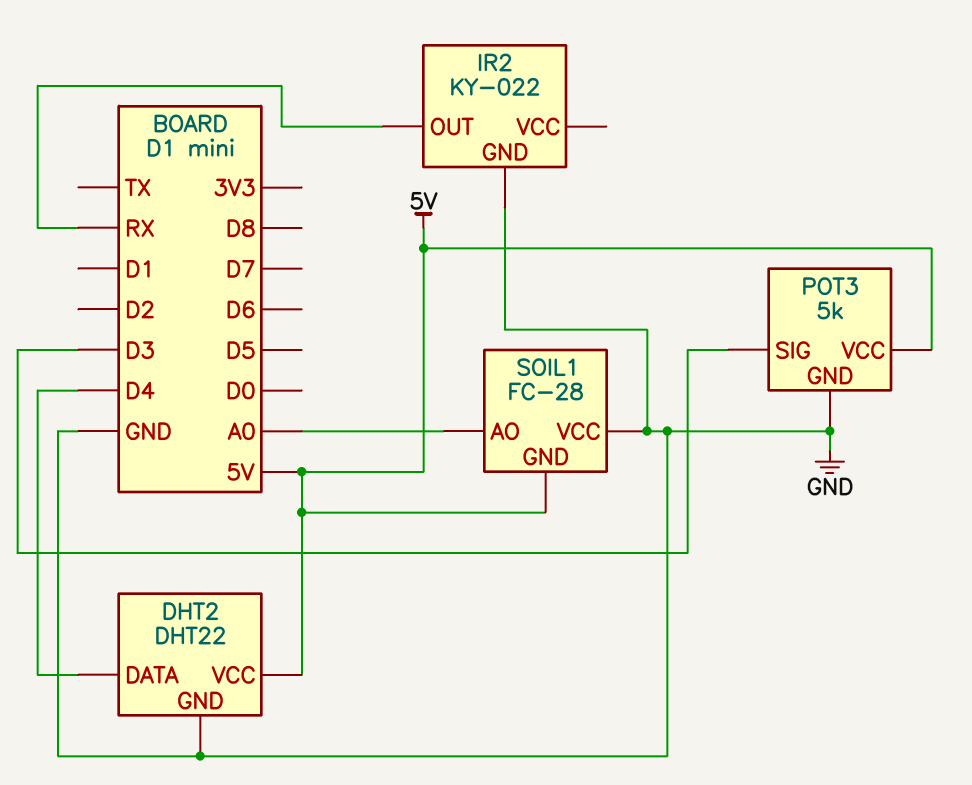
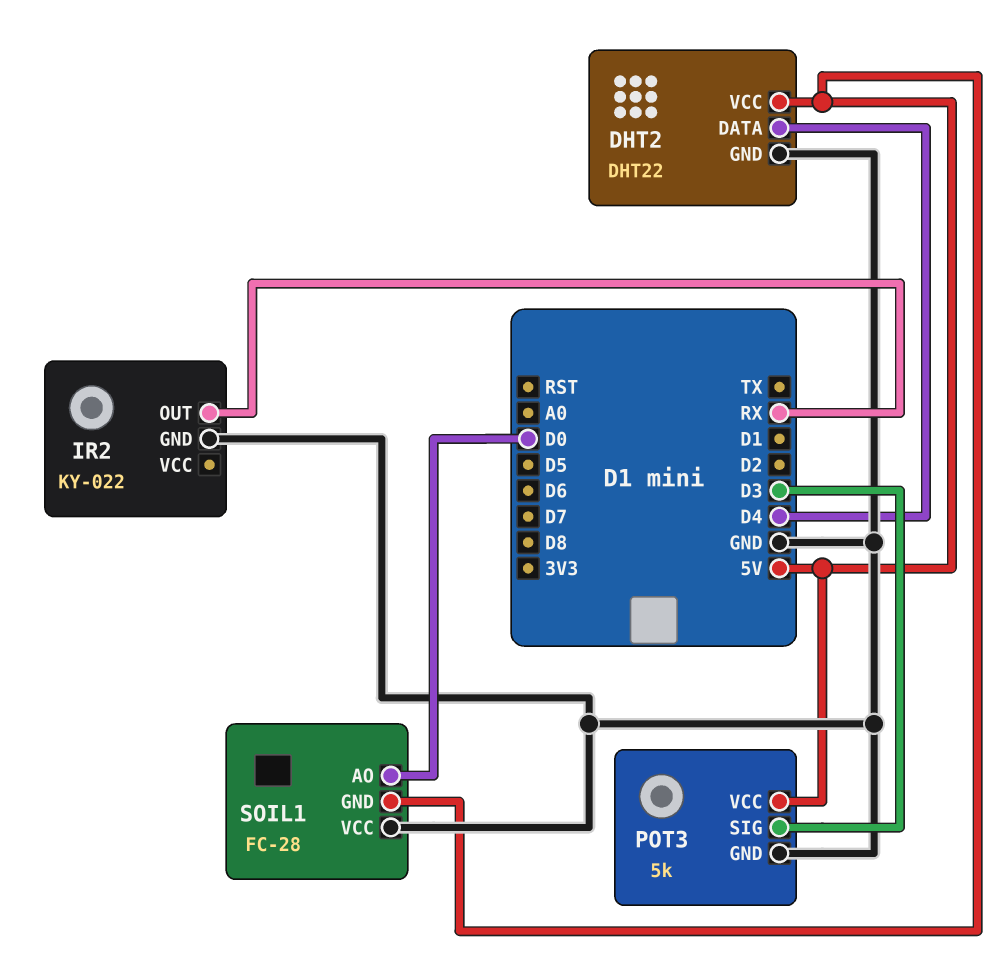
SOIL1 pin AO: A0 -> D0

